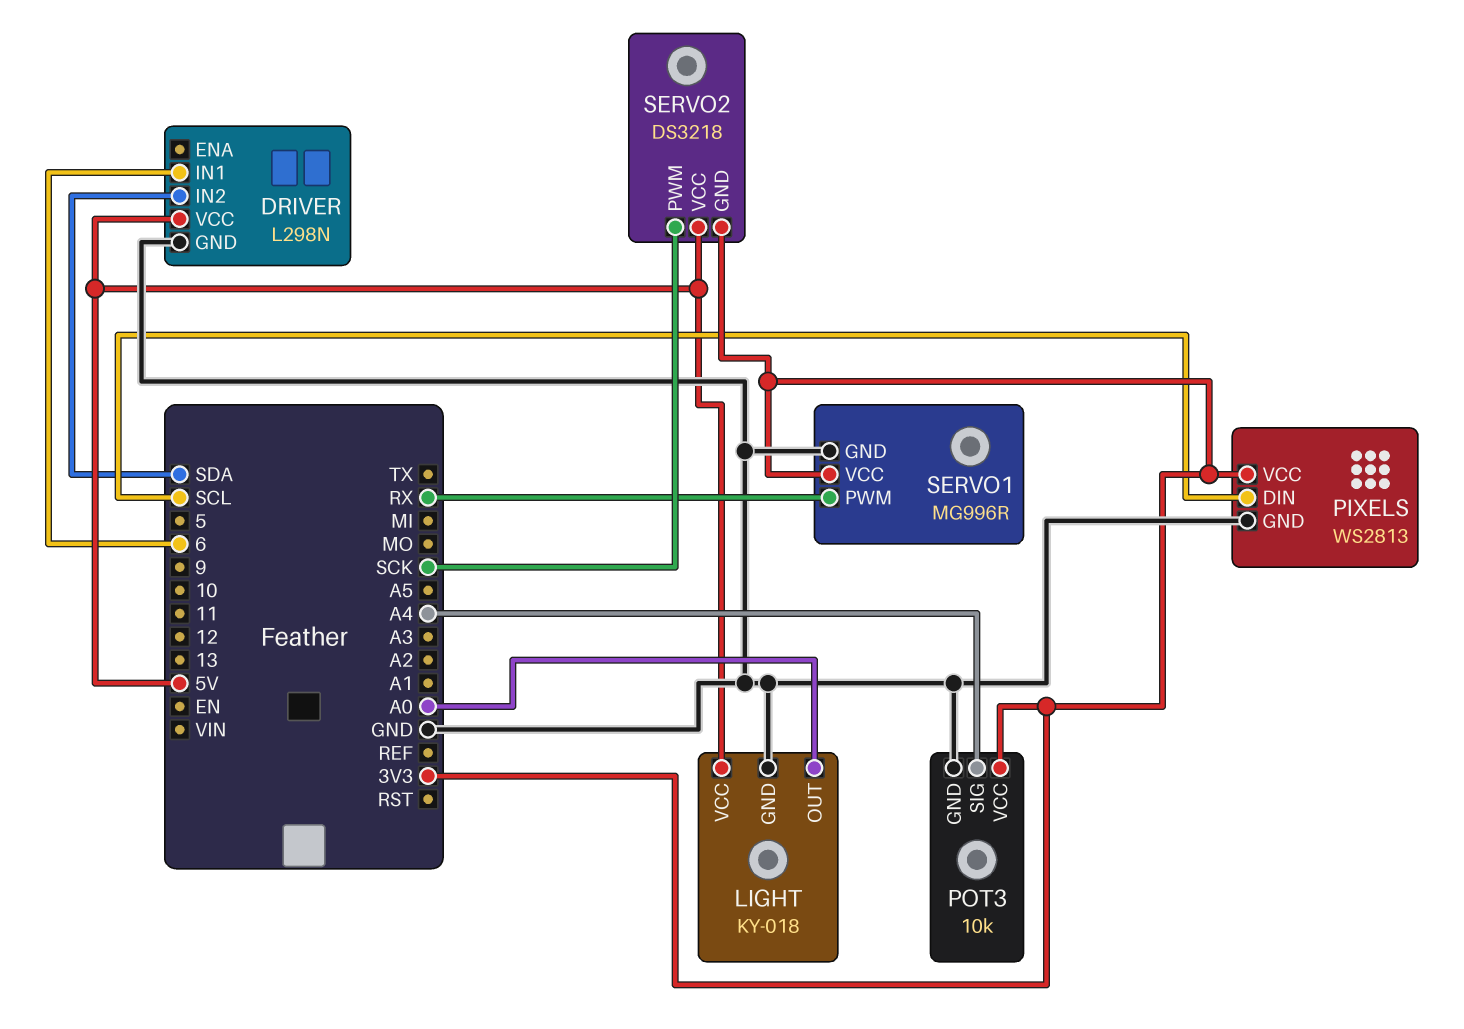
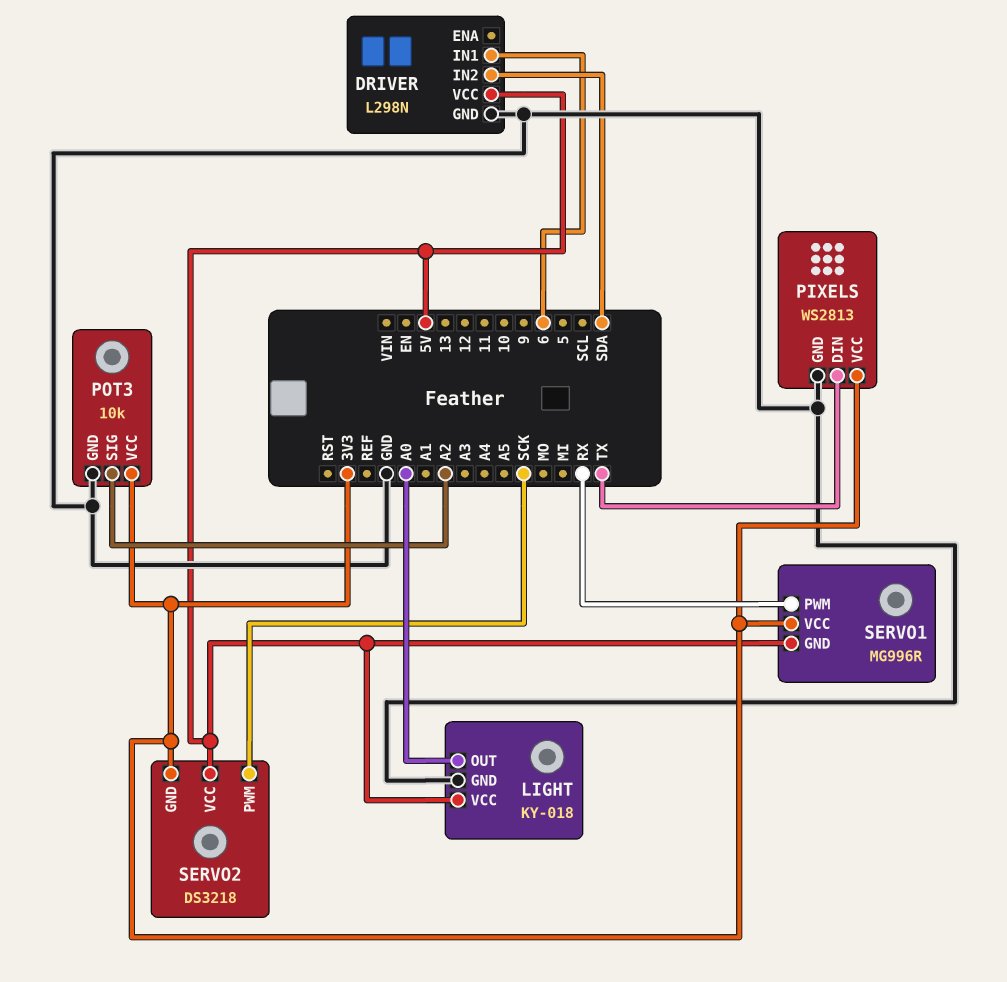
PIXELS pin DIN: SCL -> TX
POT3 pin SIG: A4 -> A2
SERVO1 pin GND: GND -> 5V

